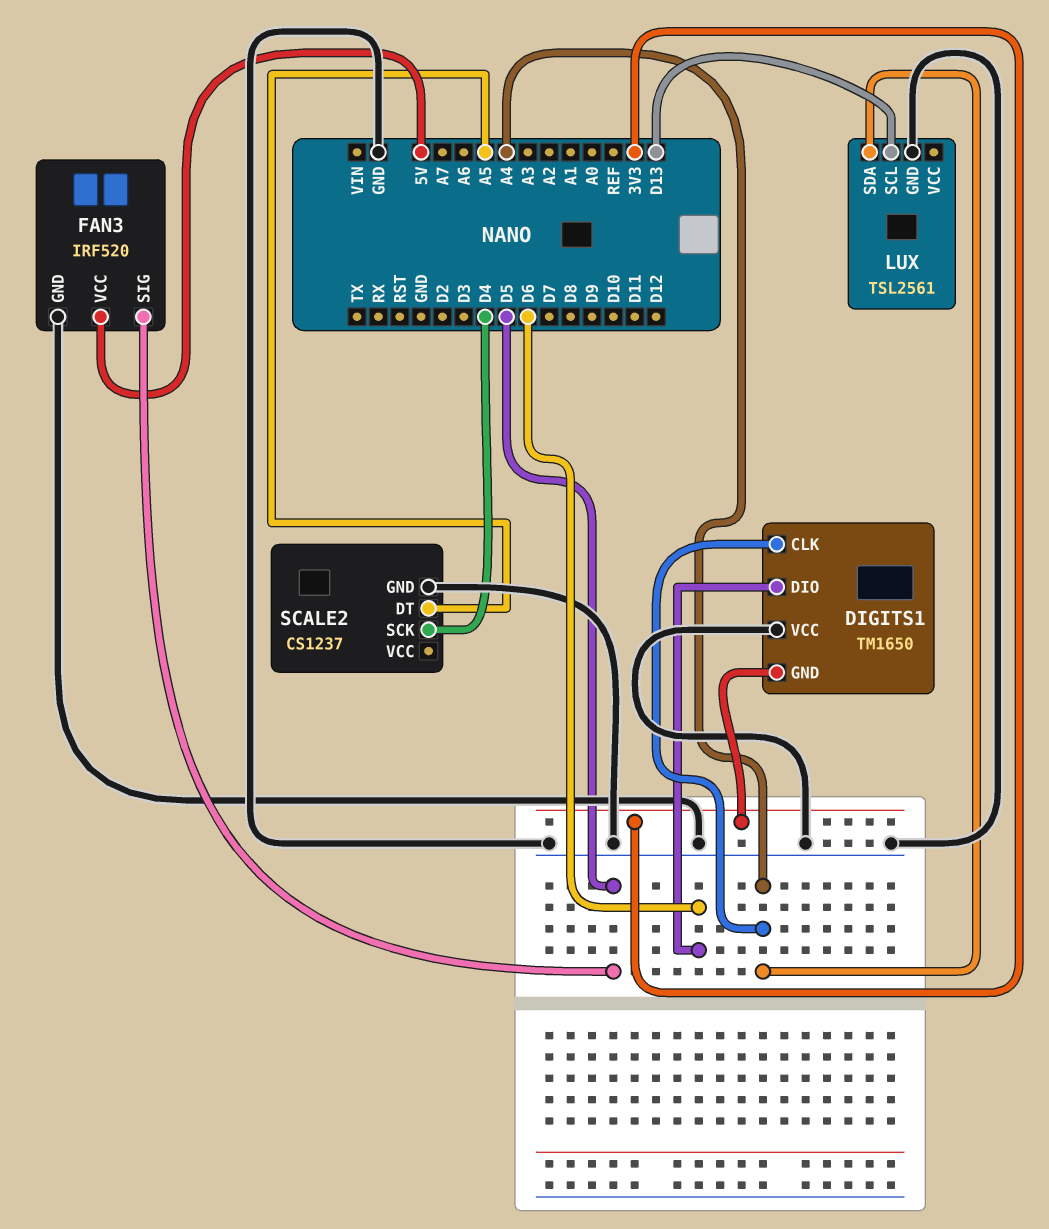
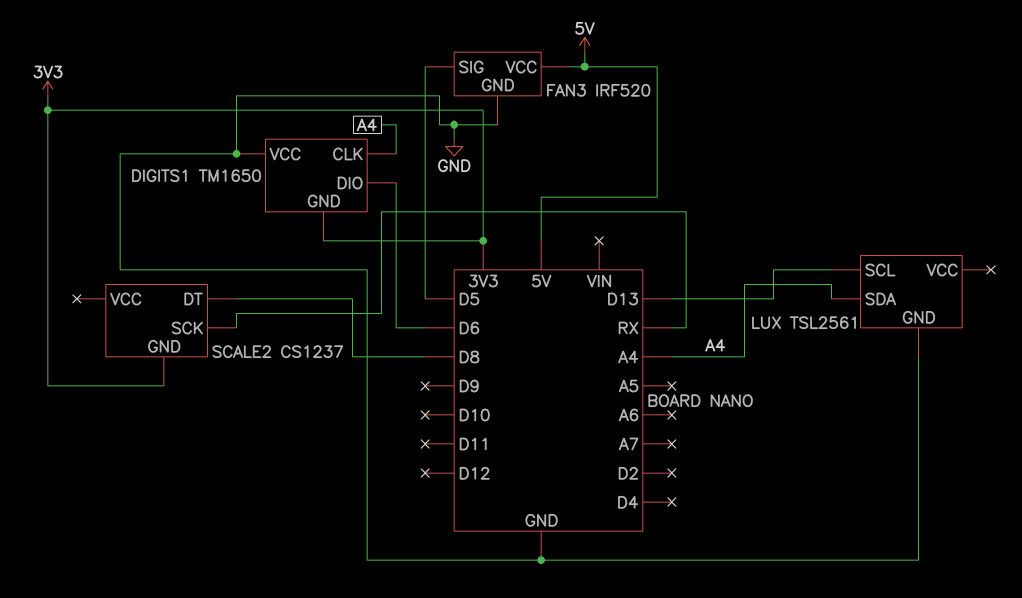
SCALE2 pin DT: A5 -> D8
SCALE2 pin GND: GND -> 3V3
SCALE2 pin SCK: D4 -> RX

